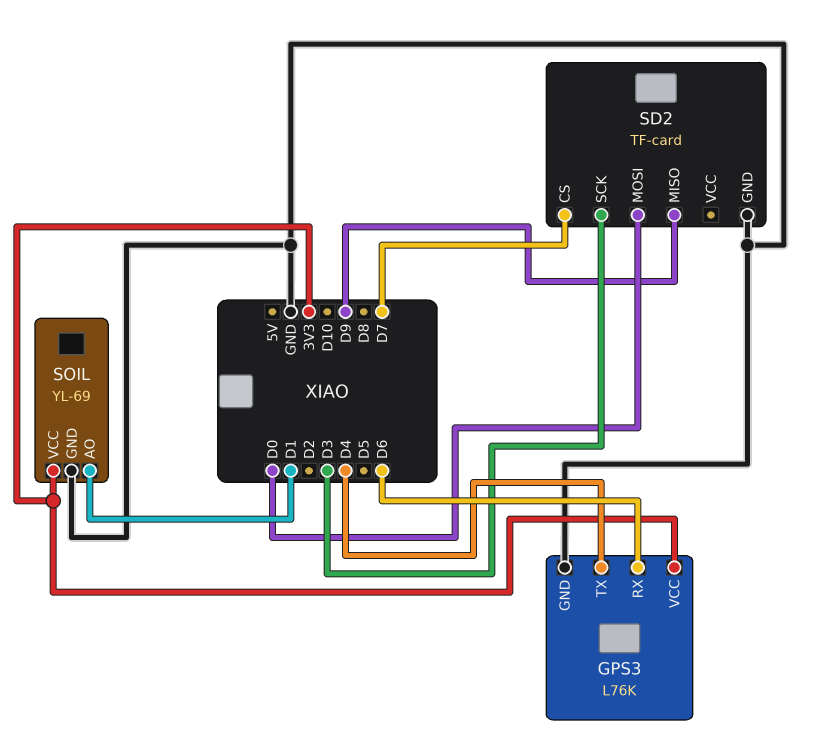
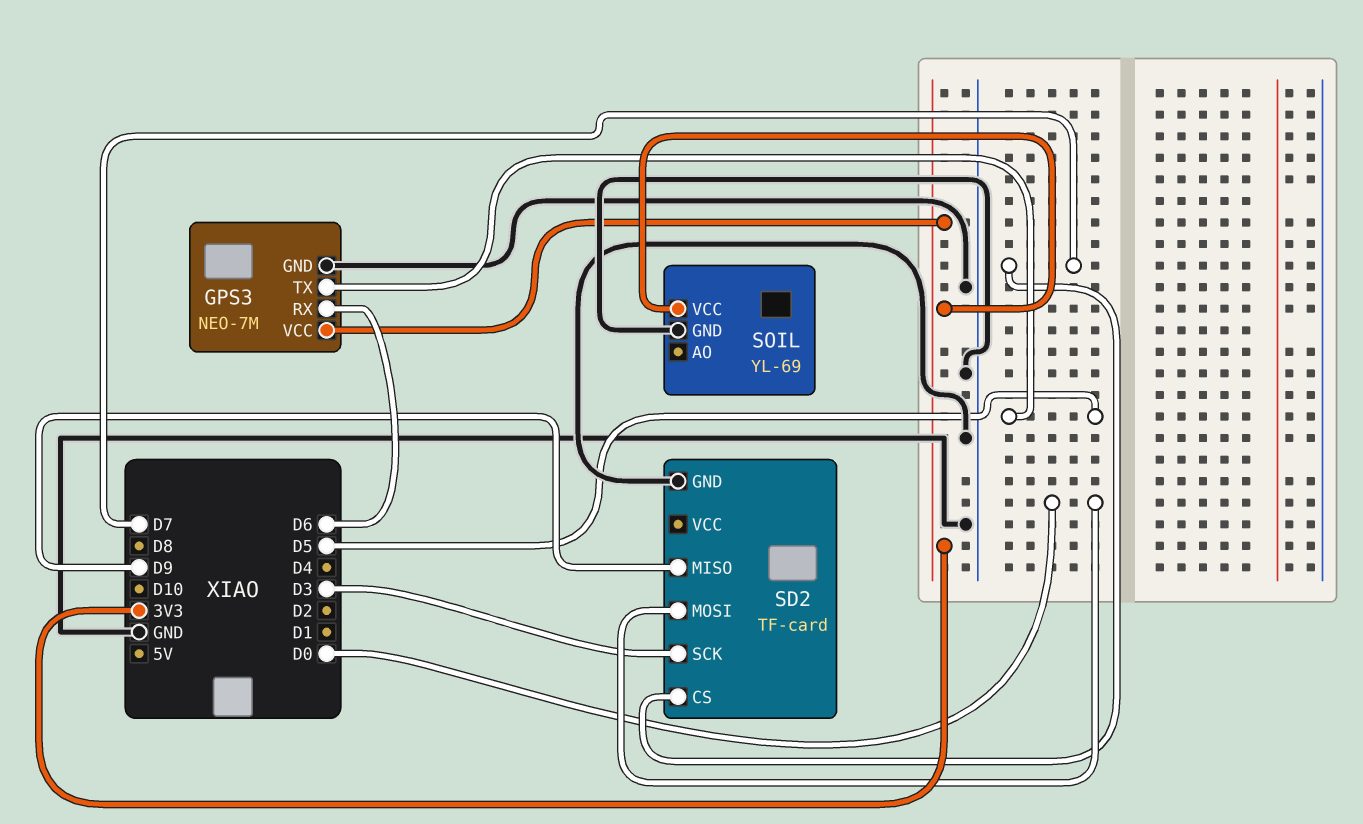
GPS3: L76K -> NEO-7M
GPS3 pin TX: D4 -> D5
SOIL pin AO: D1 -> none

